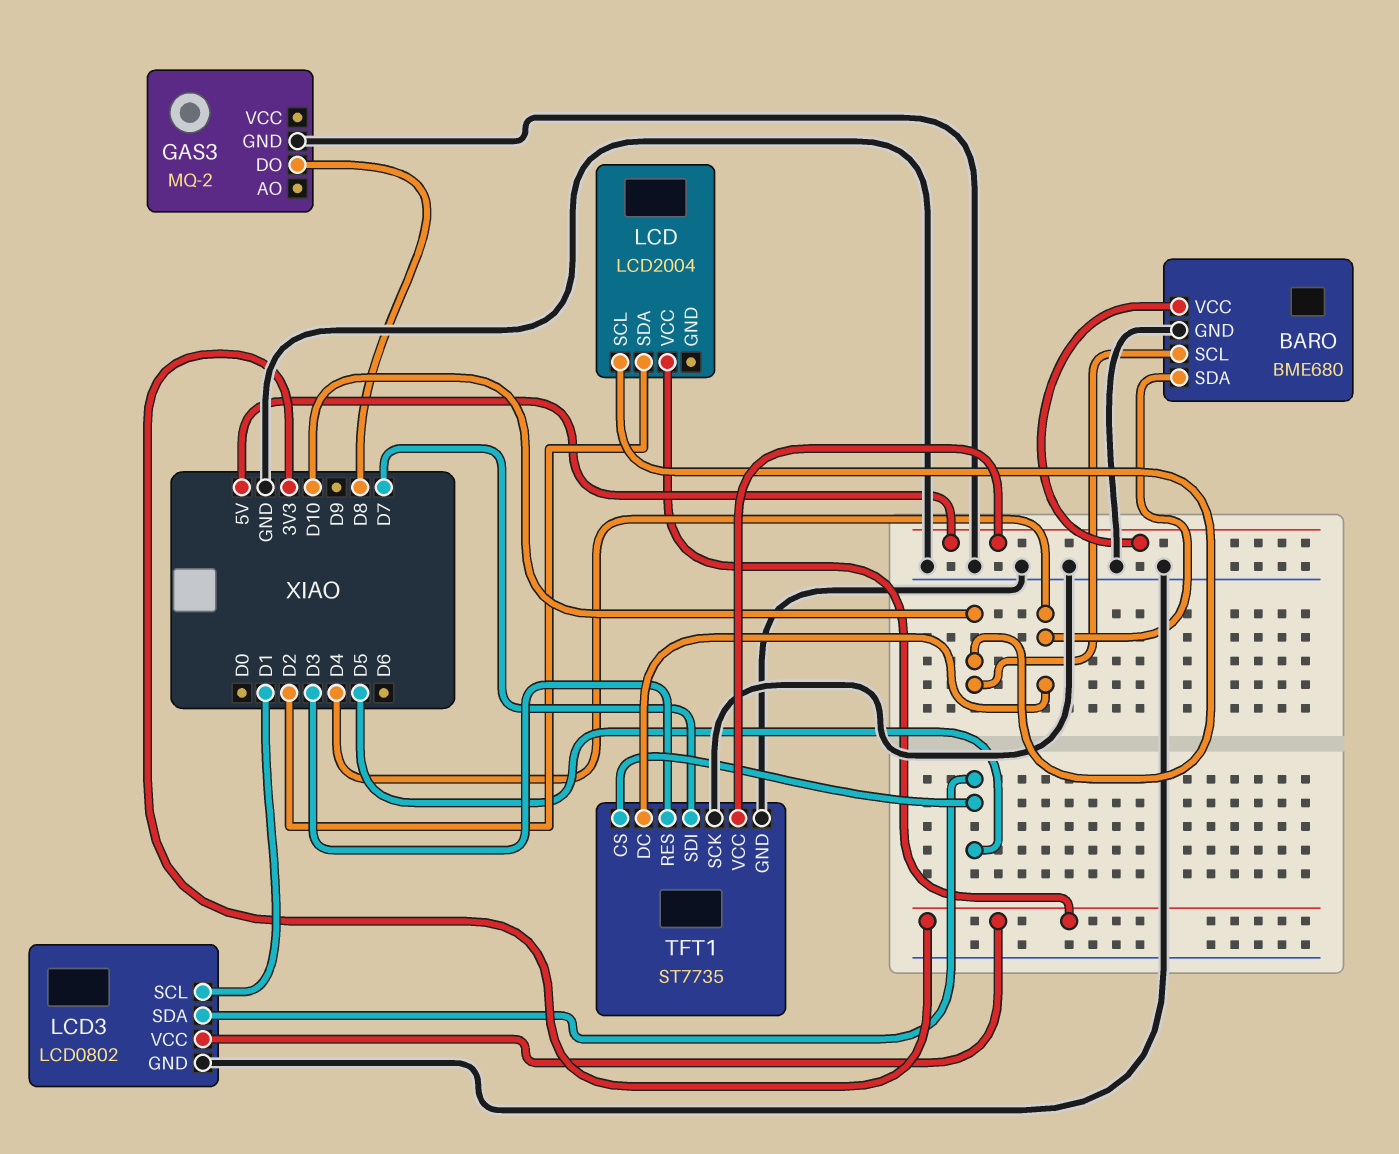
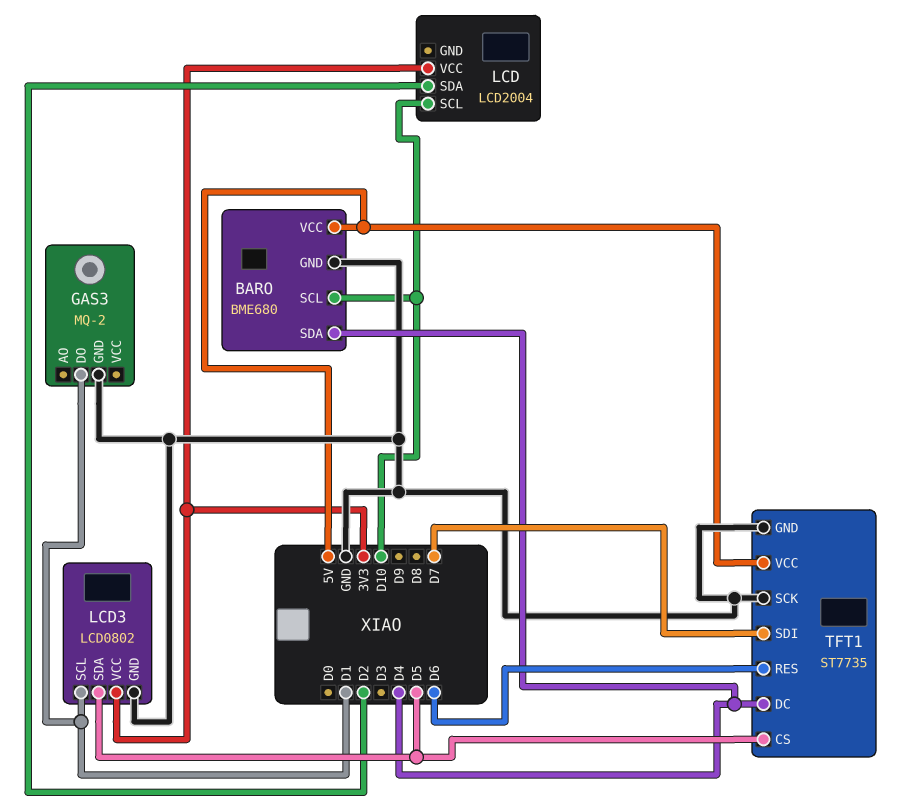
GAS3 pin DO: D8 -> D1
TFT1 pin RES: D3 -> D6

